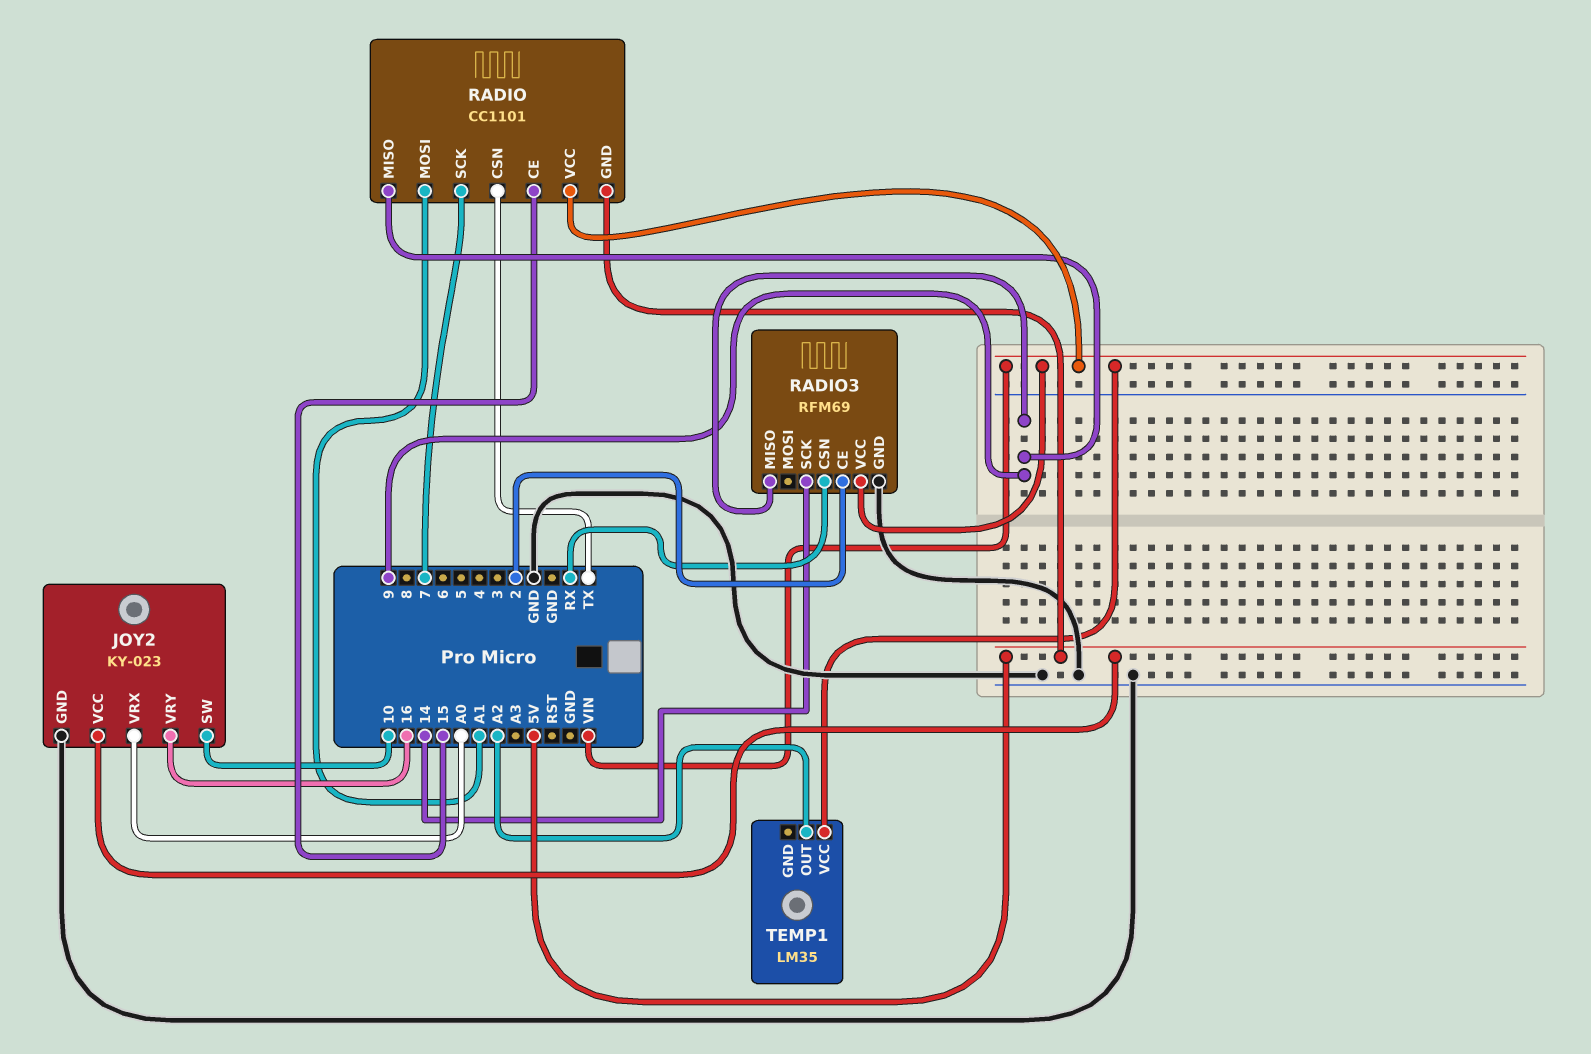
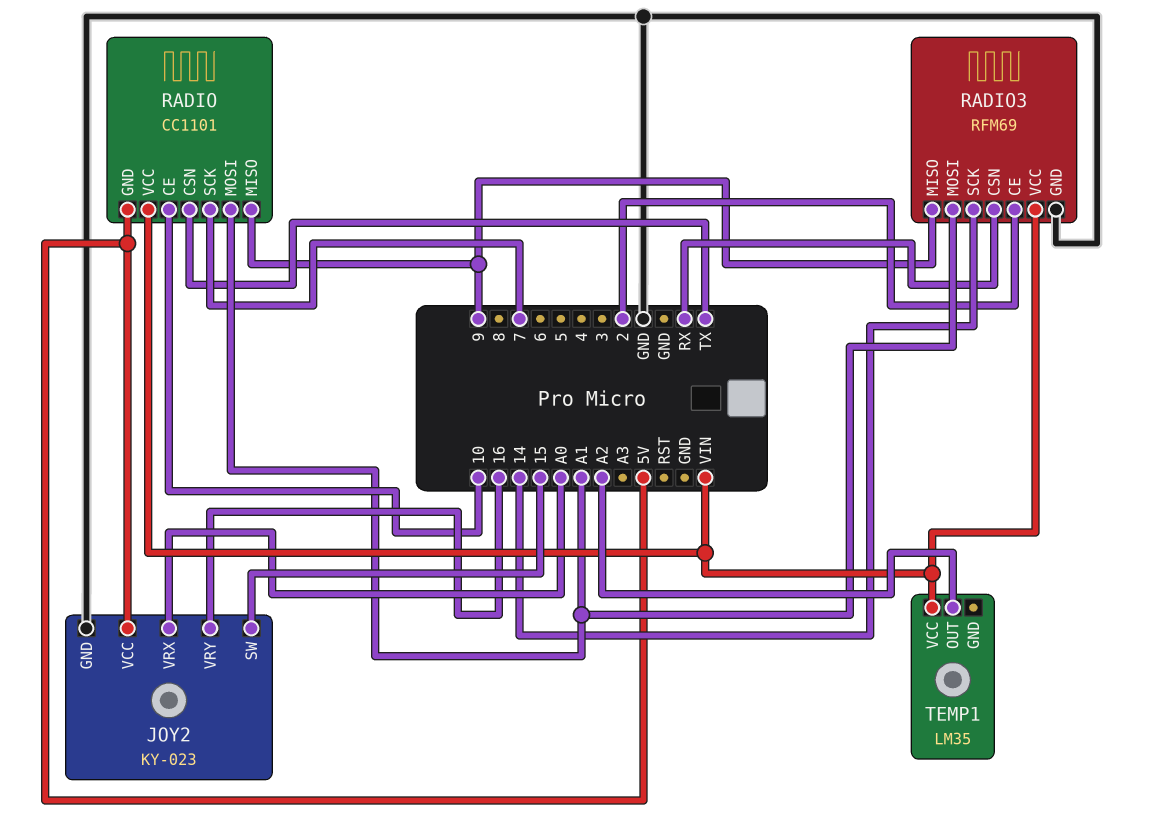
JOY2 pin SW: 10 -> 15
RADIO pin CE: 15 -> 10
RADIO3 pin MOSI: none -> A1

